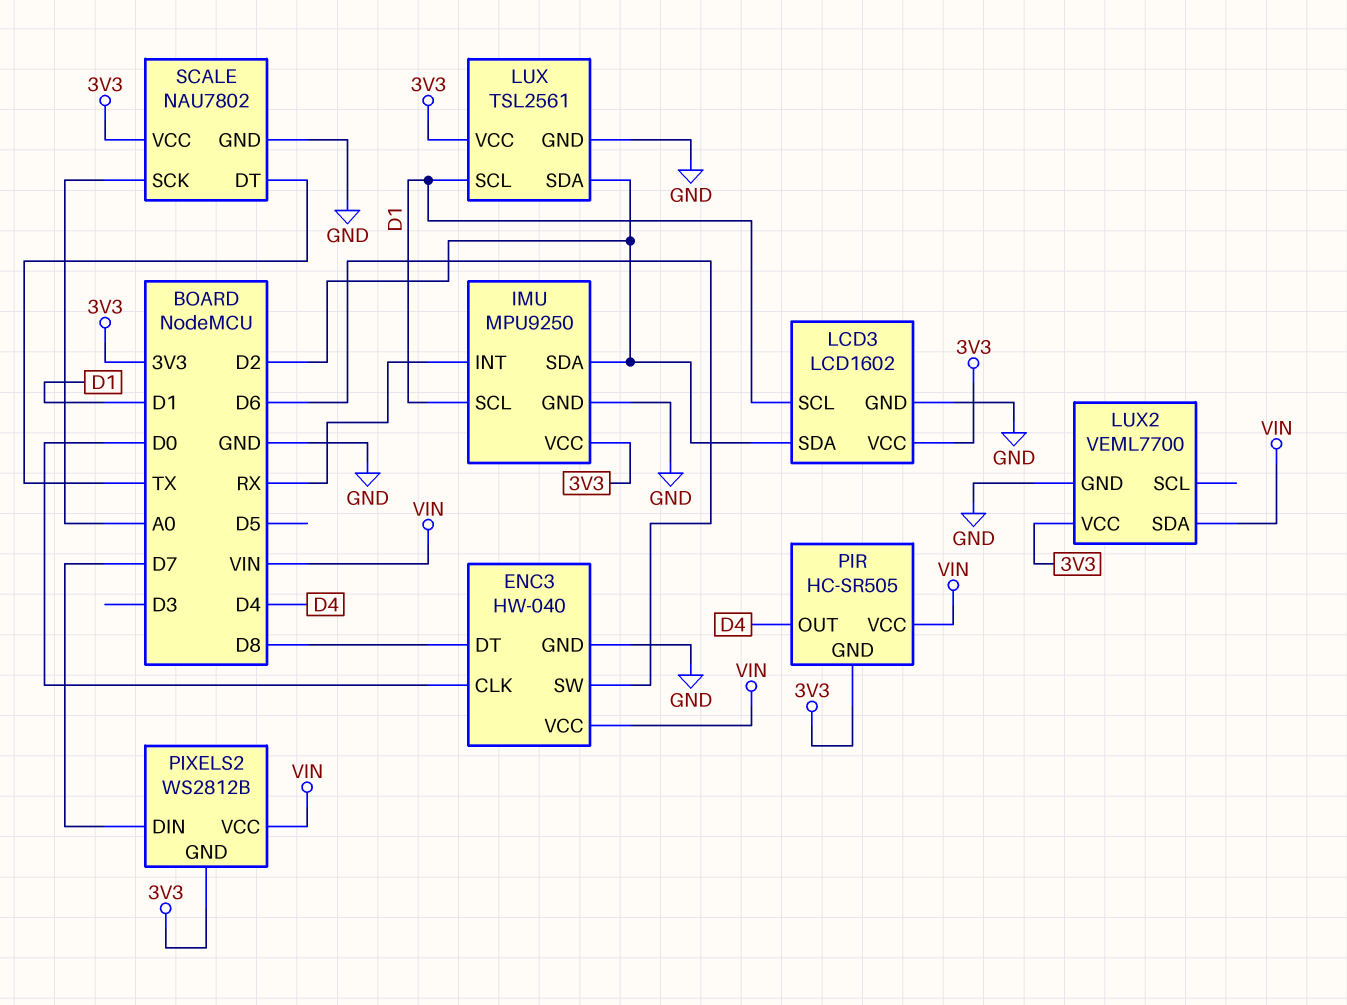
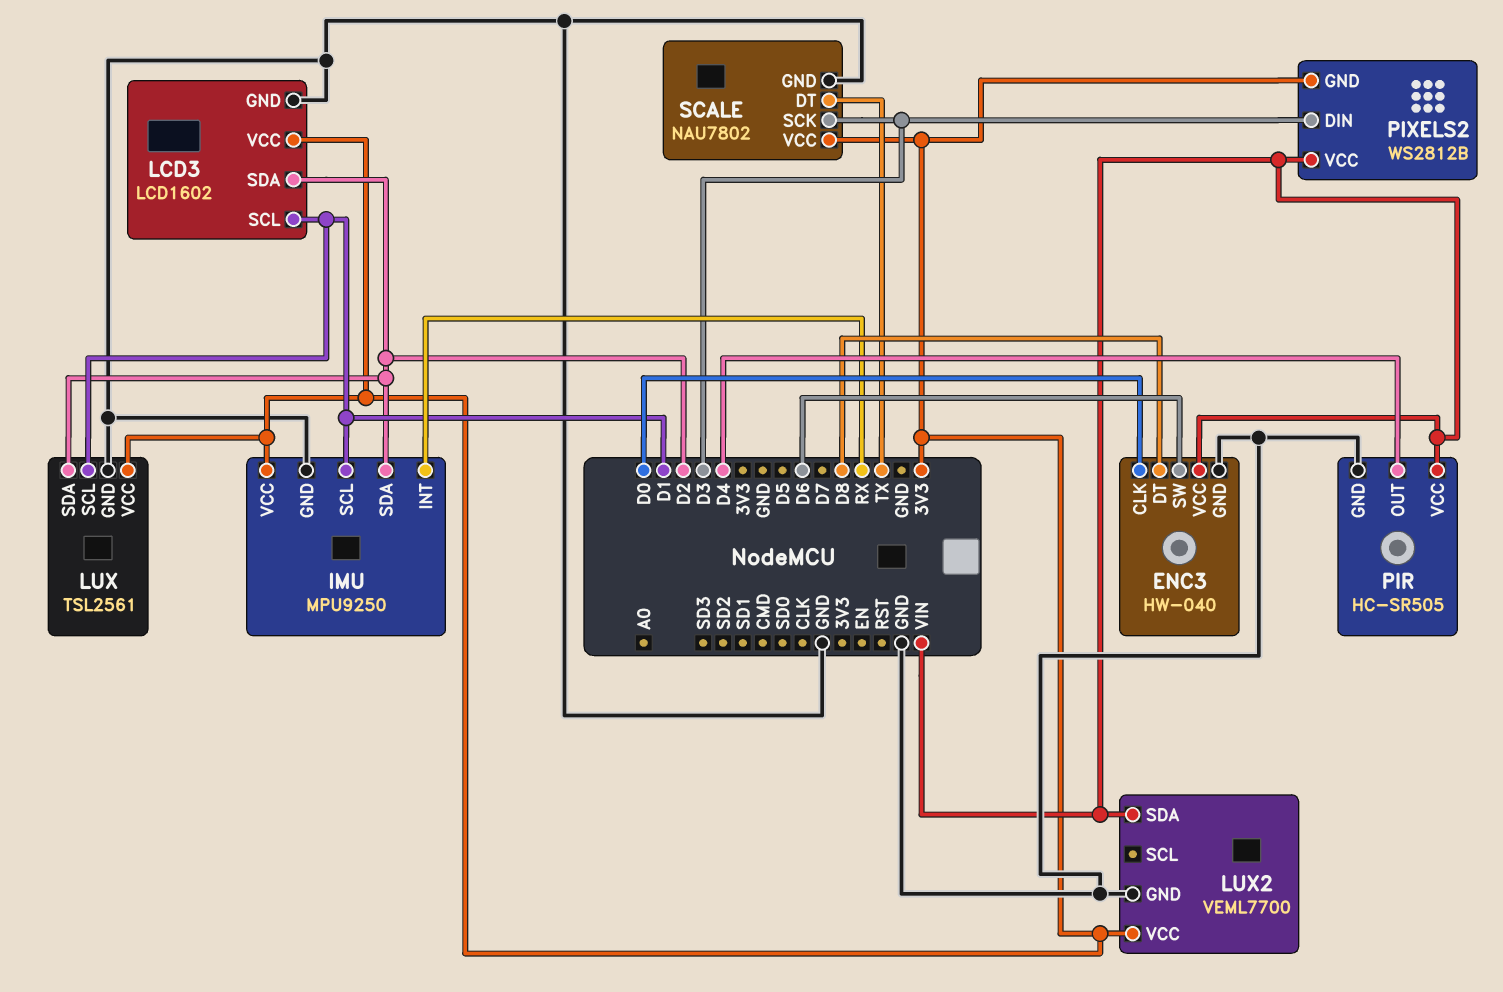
PIR pin GND: 3V3 -> GND
PIXELS2 pin DIN: D7 -> D3
SCALE pin SCK: A0 -> D3

